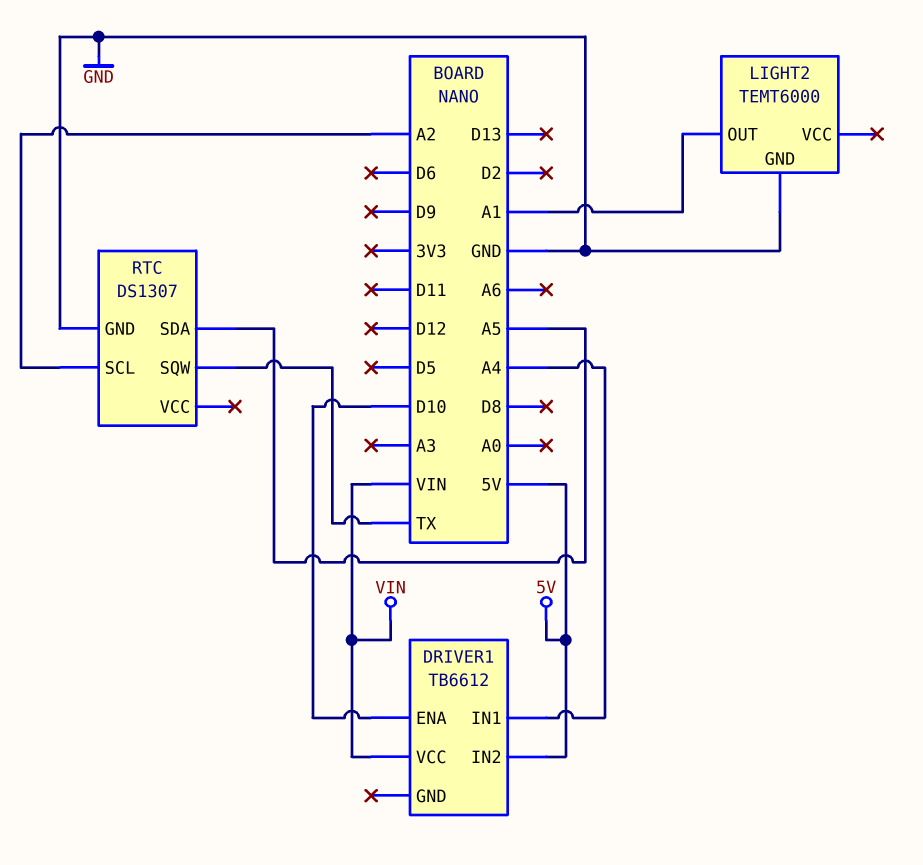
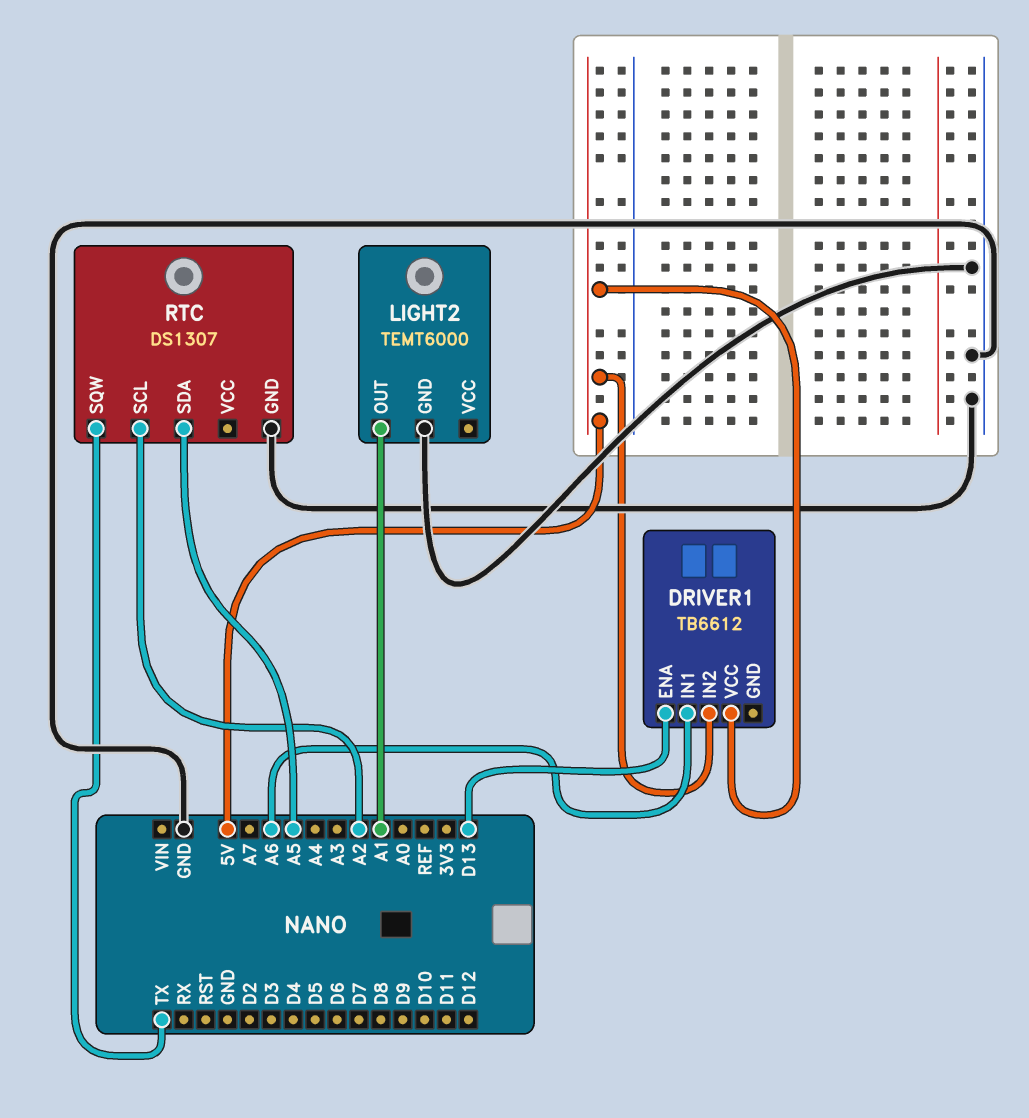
DRIVER1 pin ENA: D10 -> D13
DRIVER1 pin IN1: A4 -> A6
DRIVER1 pin VCC: VIN -> 5V

